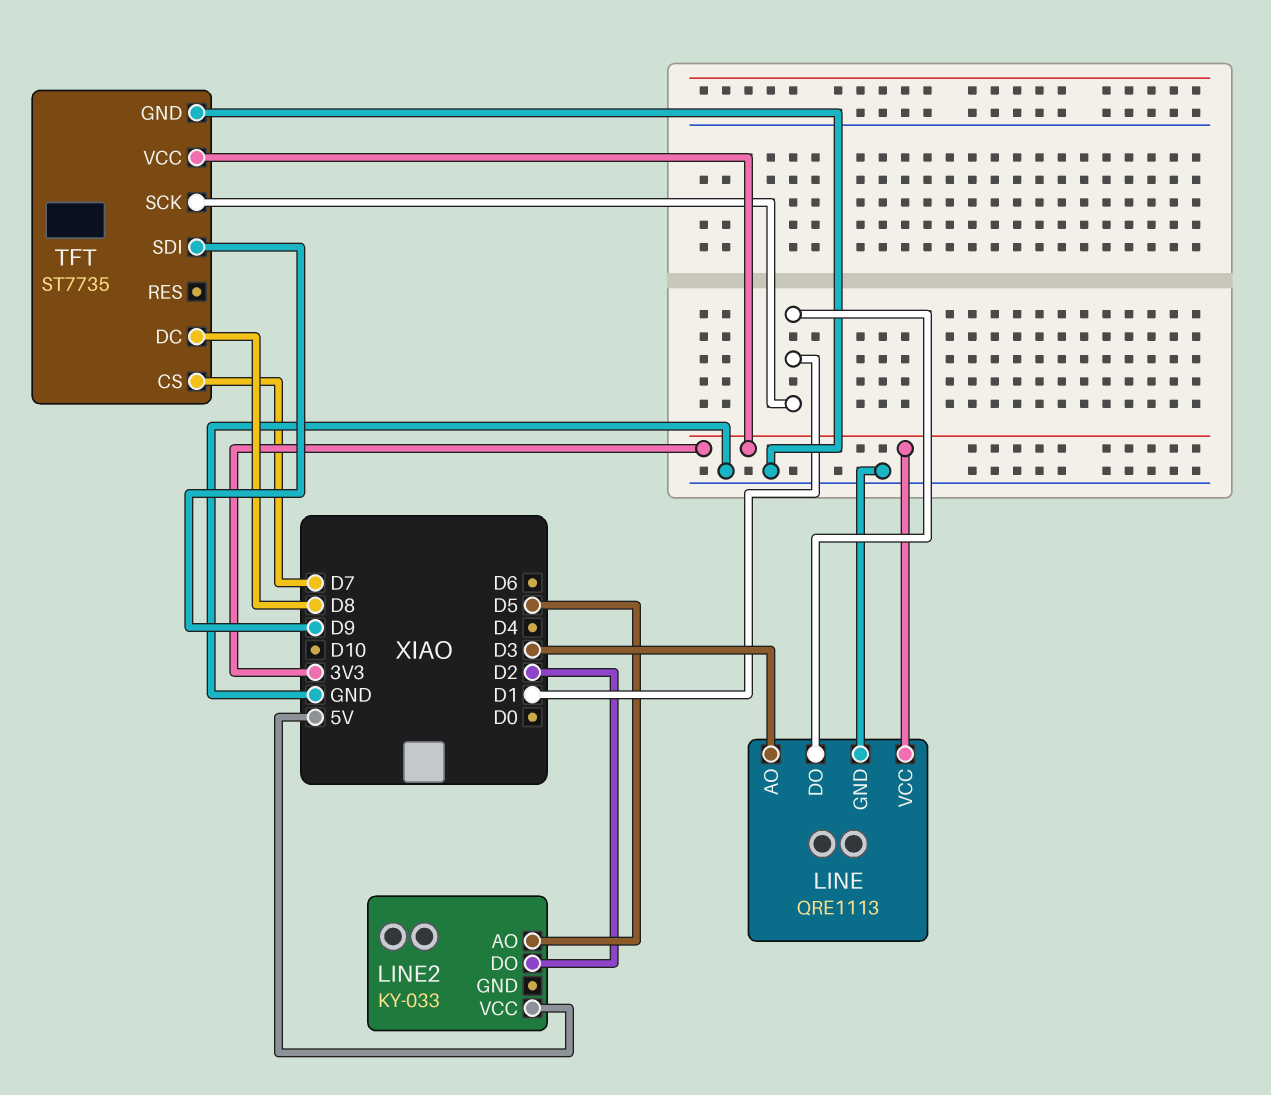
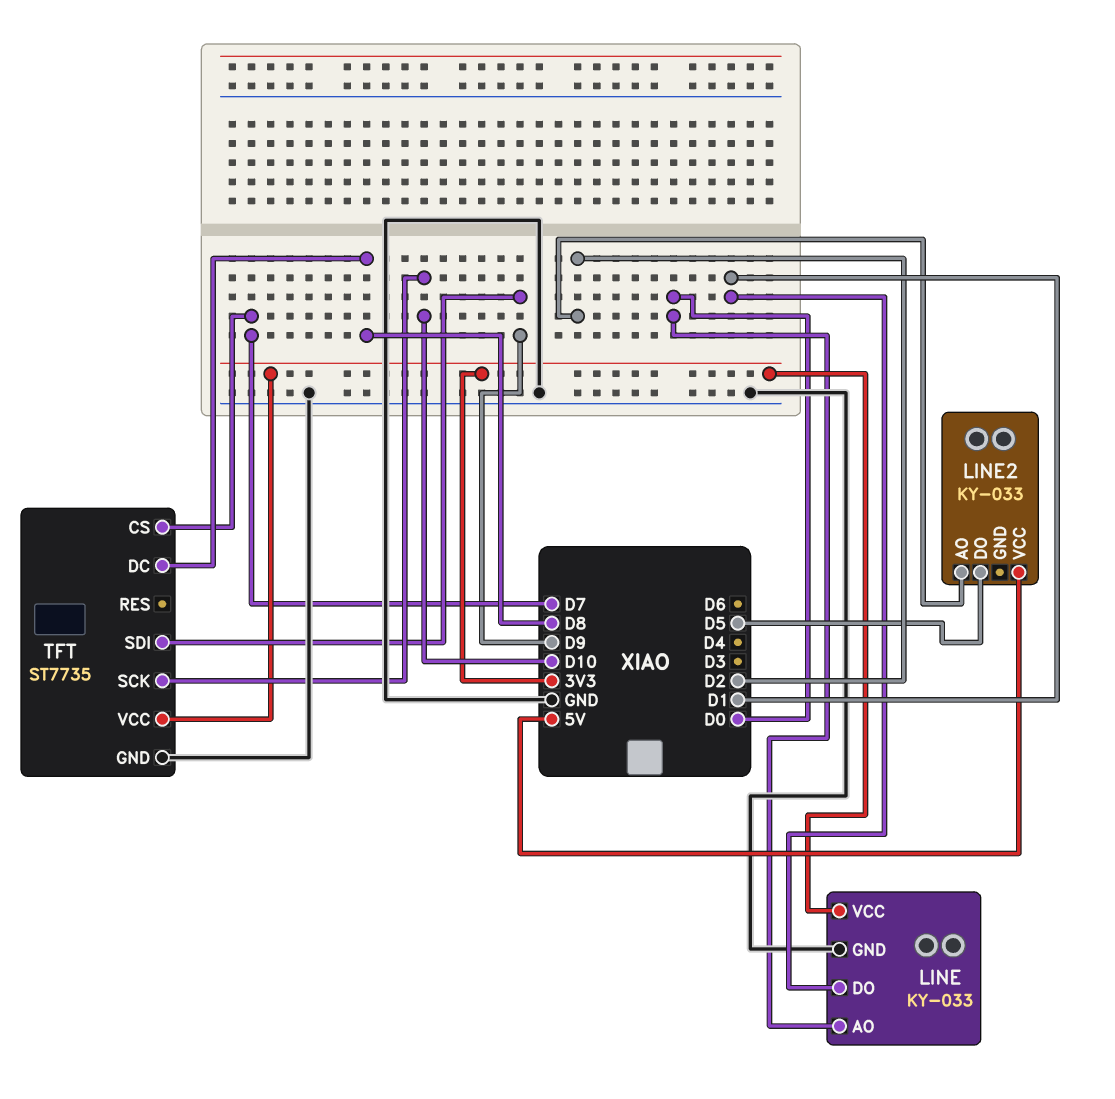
LINE: QRE1113 -> KY-033
LINE pin AO: D3 -> D0
LINE2 pin AO: D5 -> D2
LINE2 pin DO: D2 -> D5
TFT pin SCK: D1 -> D10

